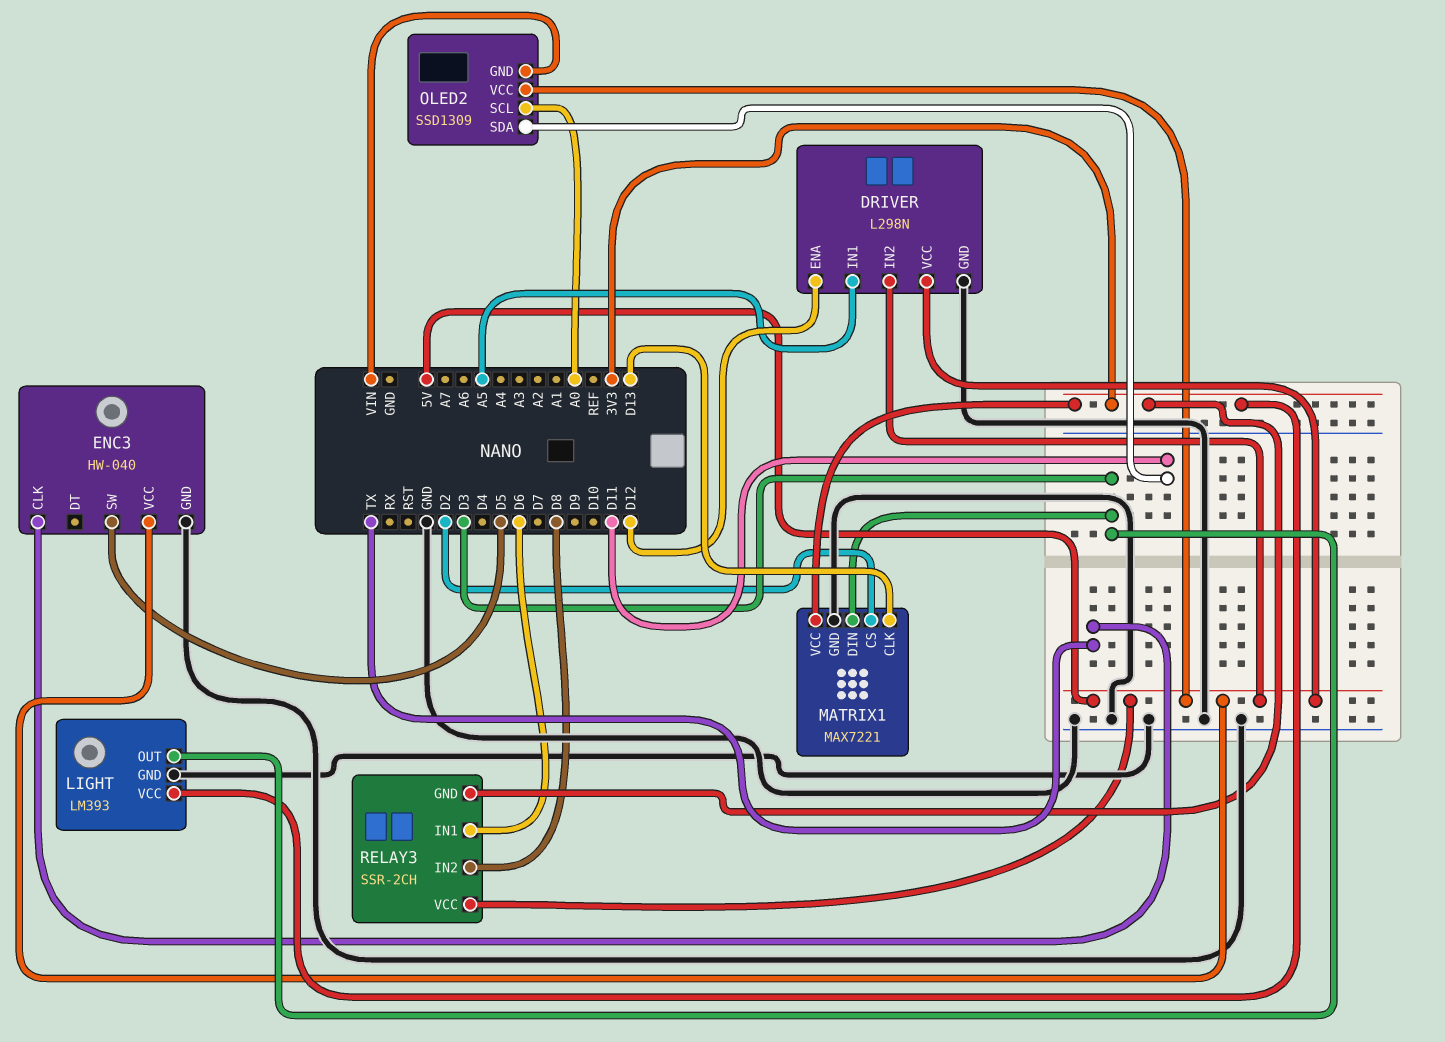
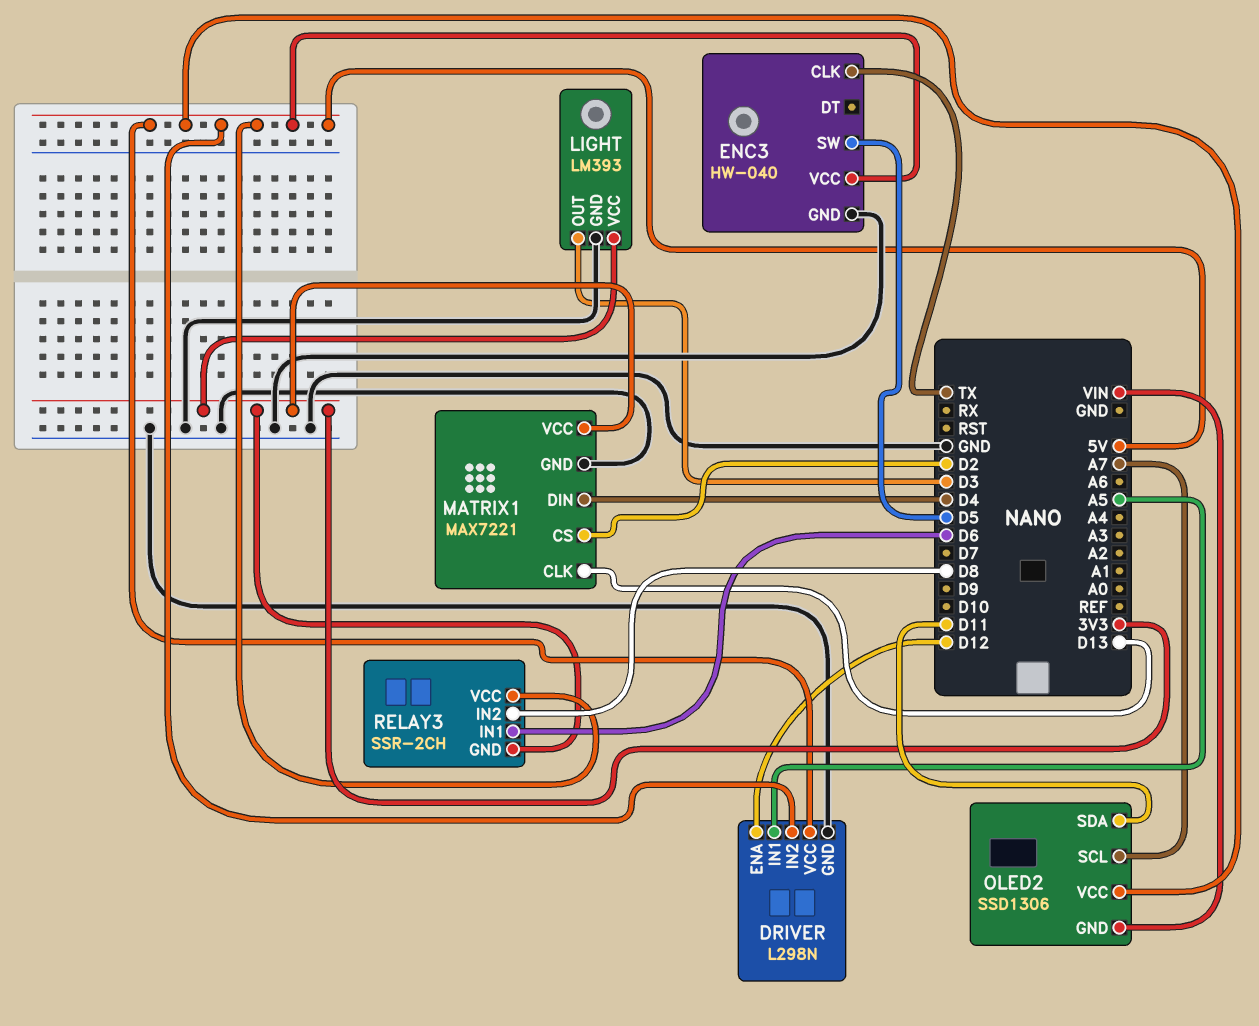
MATRIX1 pin DIN: D3 -> D4
OLED2: SSD1309 -> SSD1306
OLED2 pin SCL: A0 -> A7

